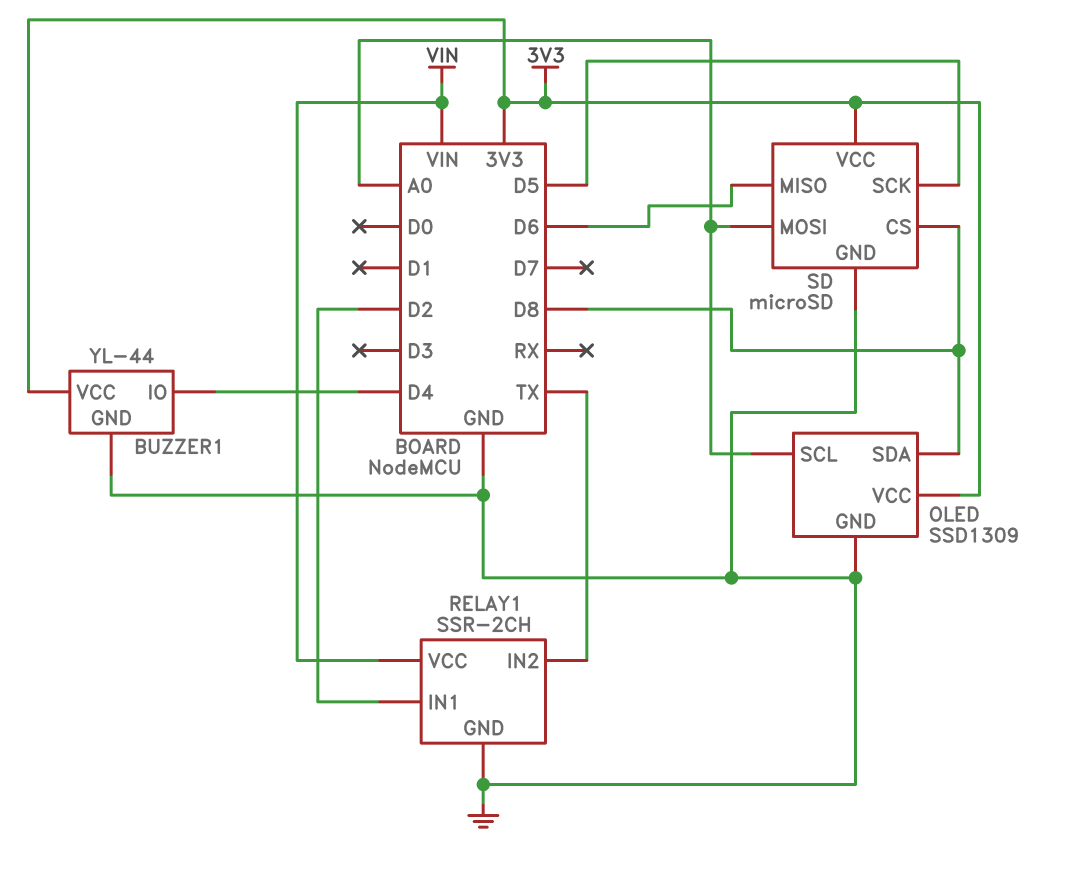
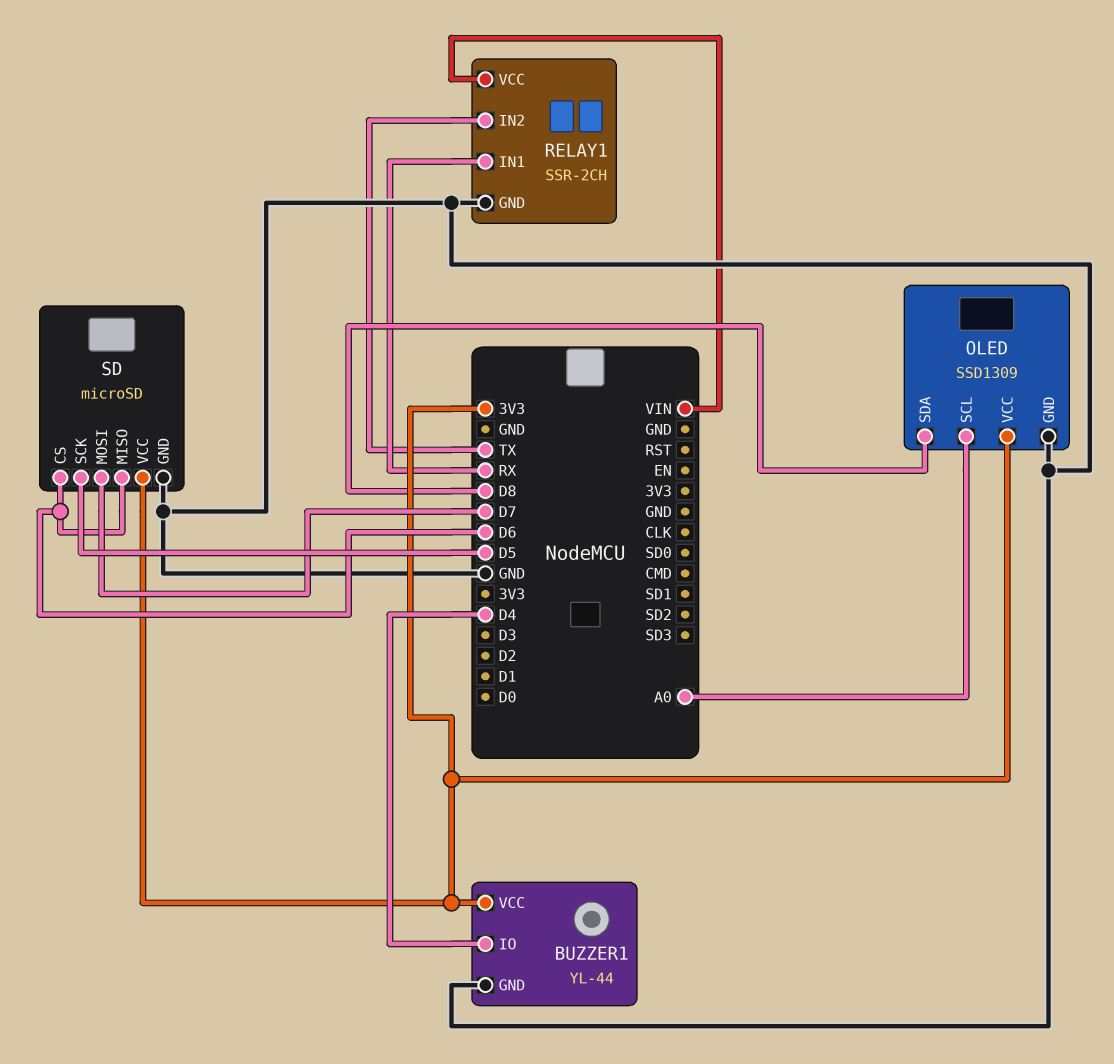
RELAY1 pin IN1: D2 -> RX
SD pin CS: D8 -> D6
SD pin MOSI: A0 -> D7

